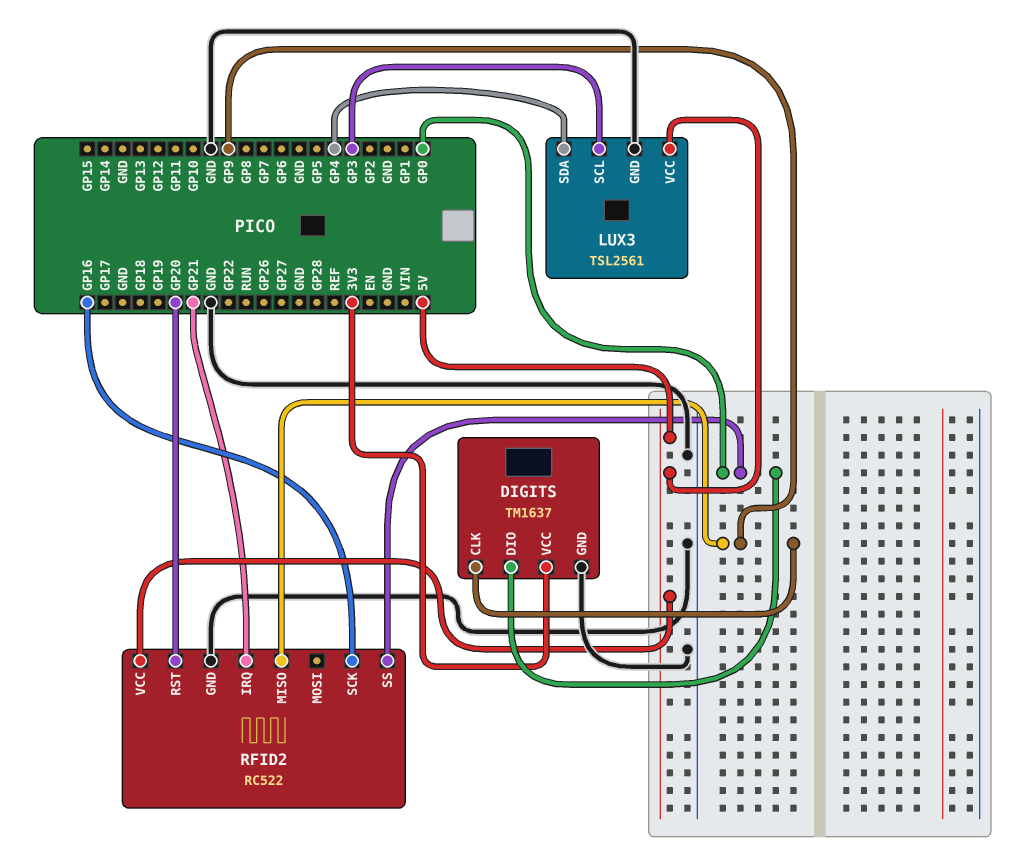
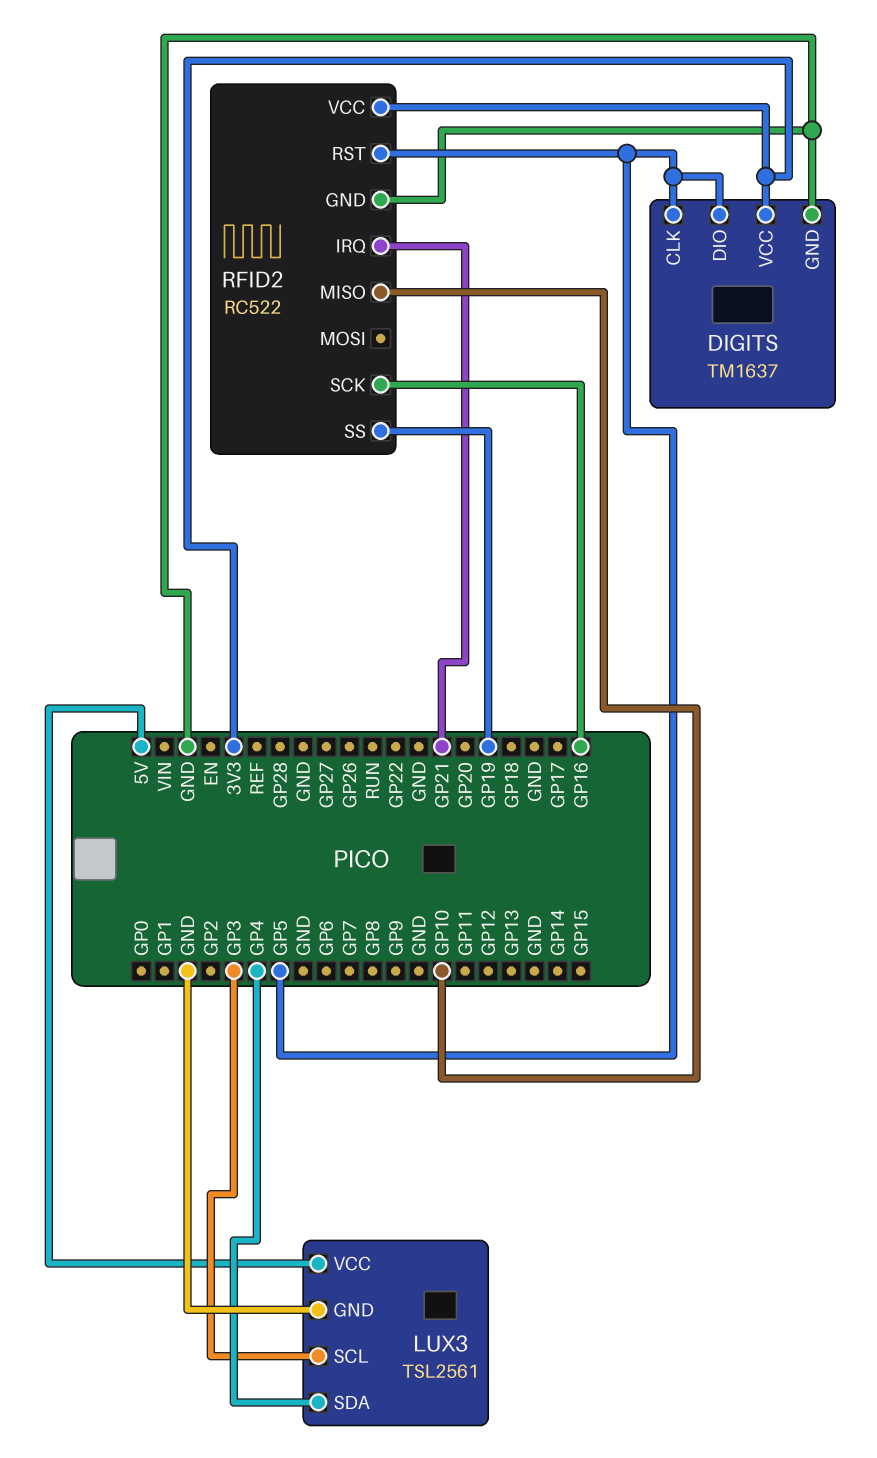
DIGITS pin CLK: GP9 -> GP5
DIGITS pin DIO: GP0 -> GP5
RFID2 pin MISO: GP9 -> GP10
RFID2 pin RST: GP20 -> GP5
RFID2 pin SS: GP0 -> GP19
RFID2 pin VCC: 5V -> 3V3

